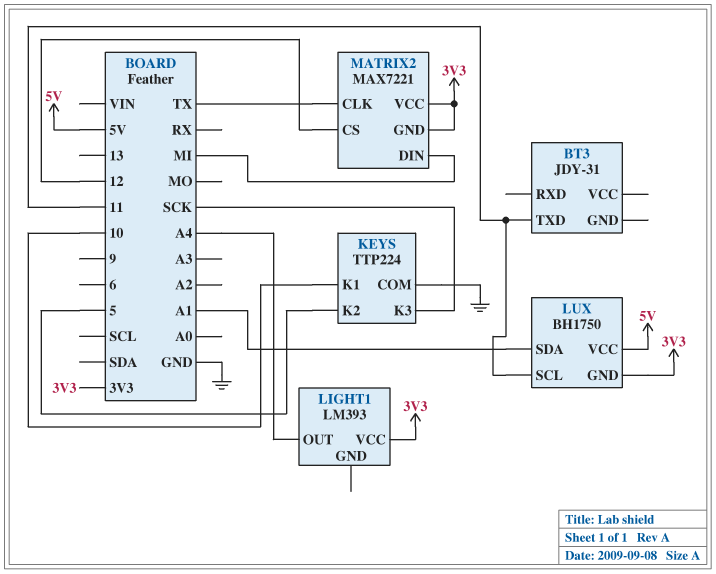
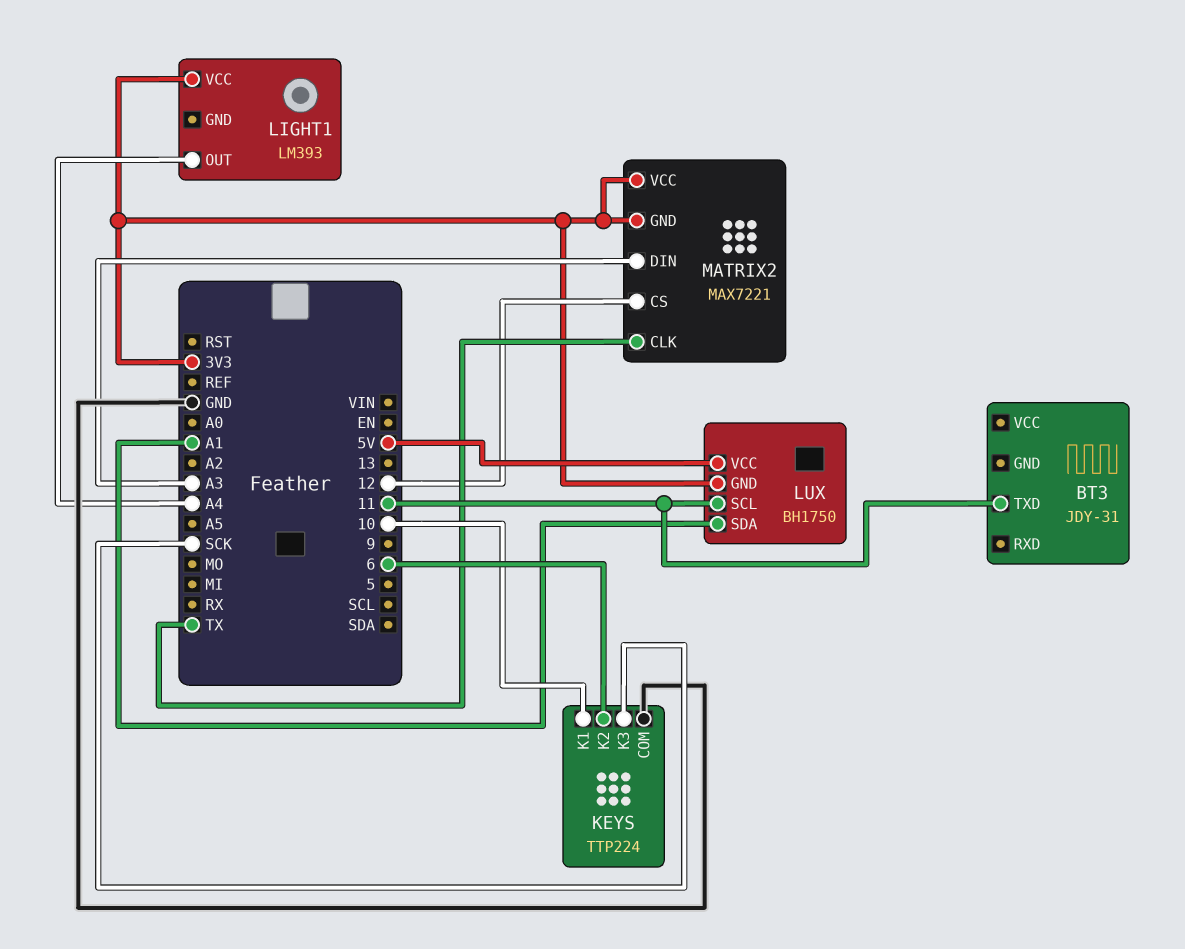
KEYS pin K2: 5 -> 6
MATRIX2 pin DIN: MI -> A3

